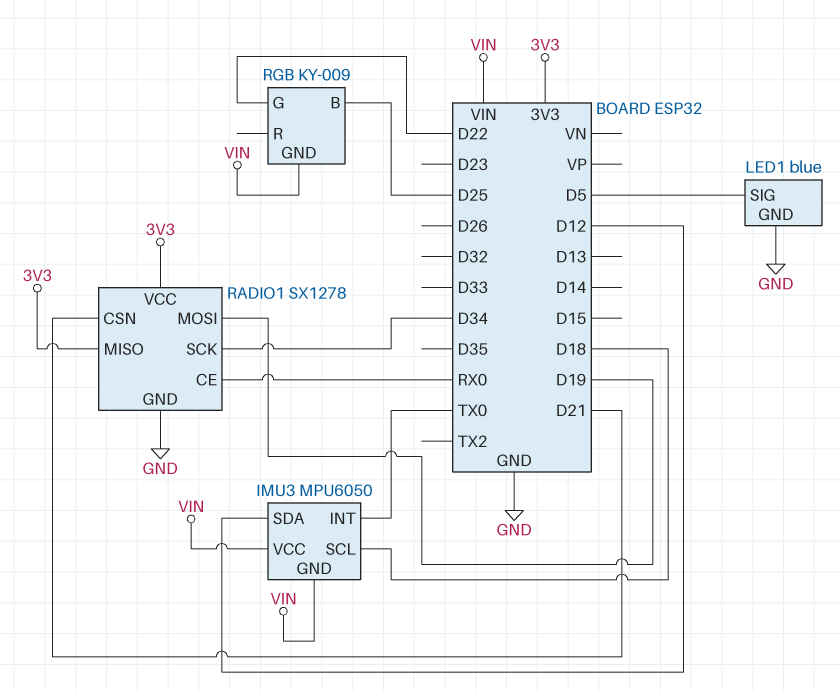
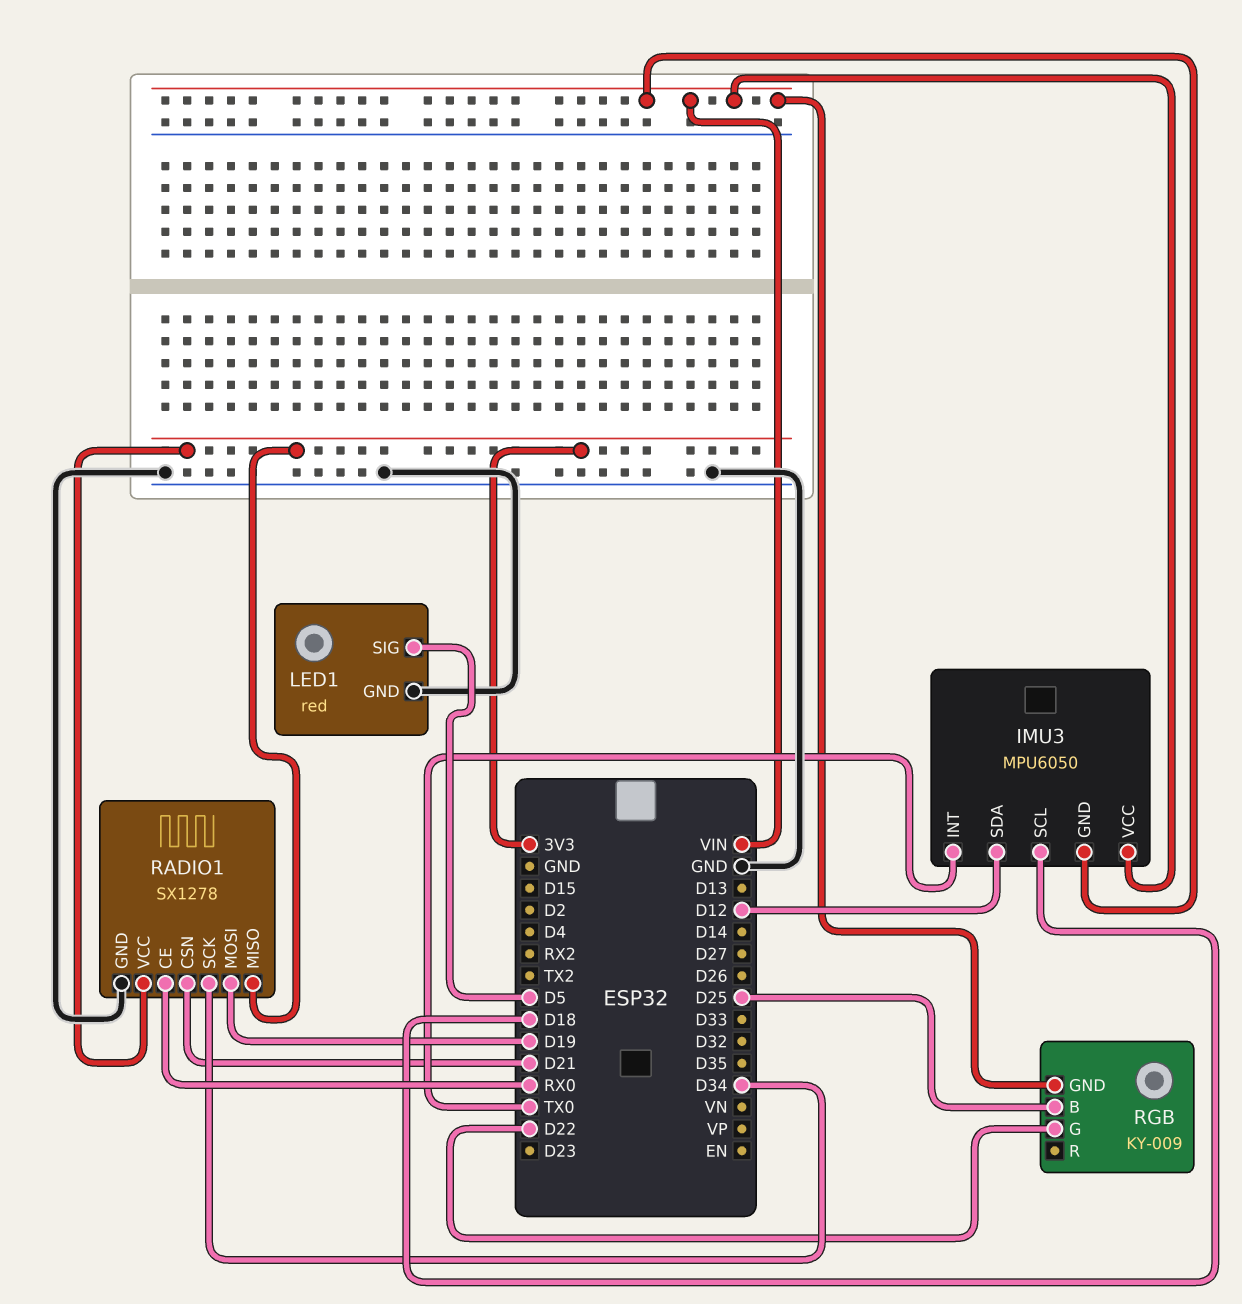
LED1: blue -> red

